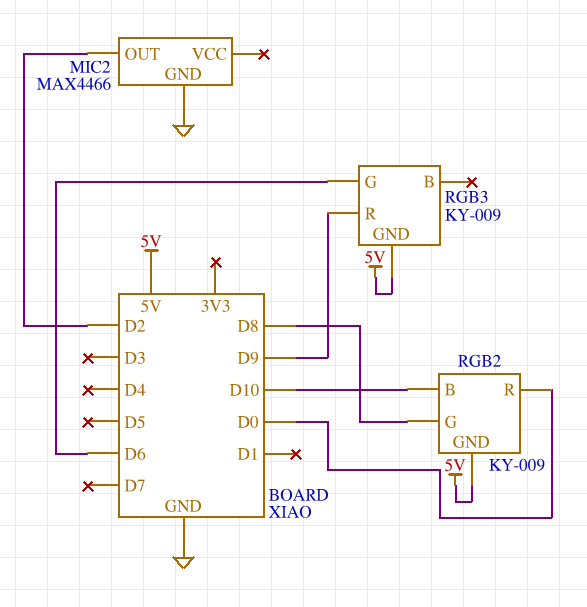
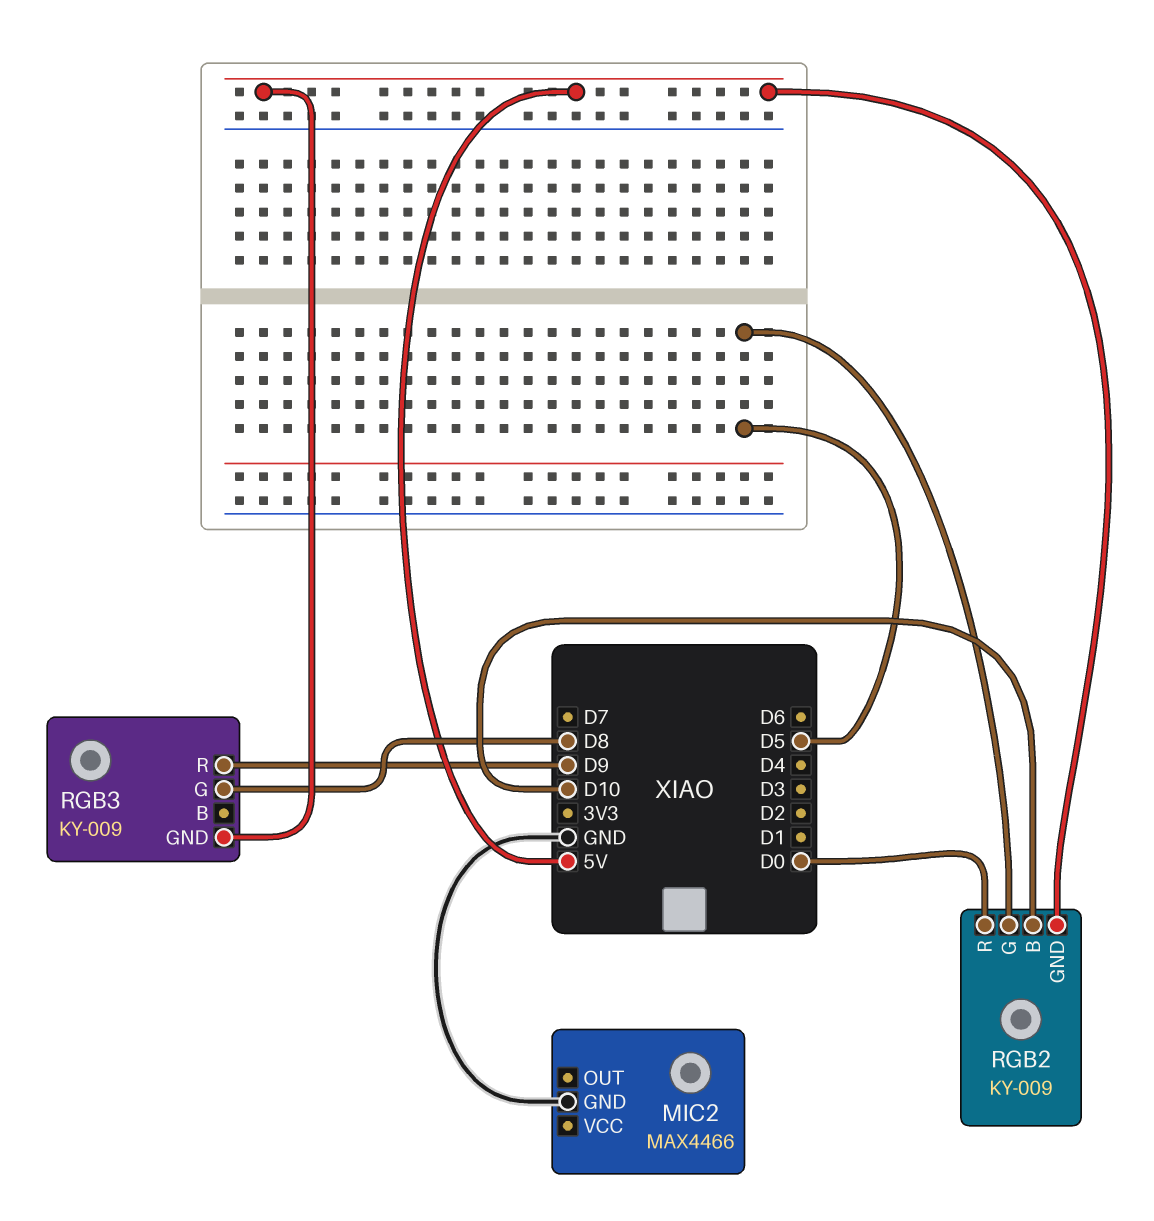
MIC2 pin OUT: D2 -> none
RGB2 pin G: D8 -> D5
RGB3 pin G: D6 -> D8

